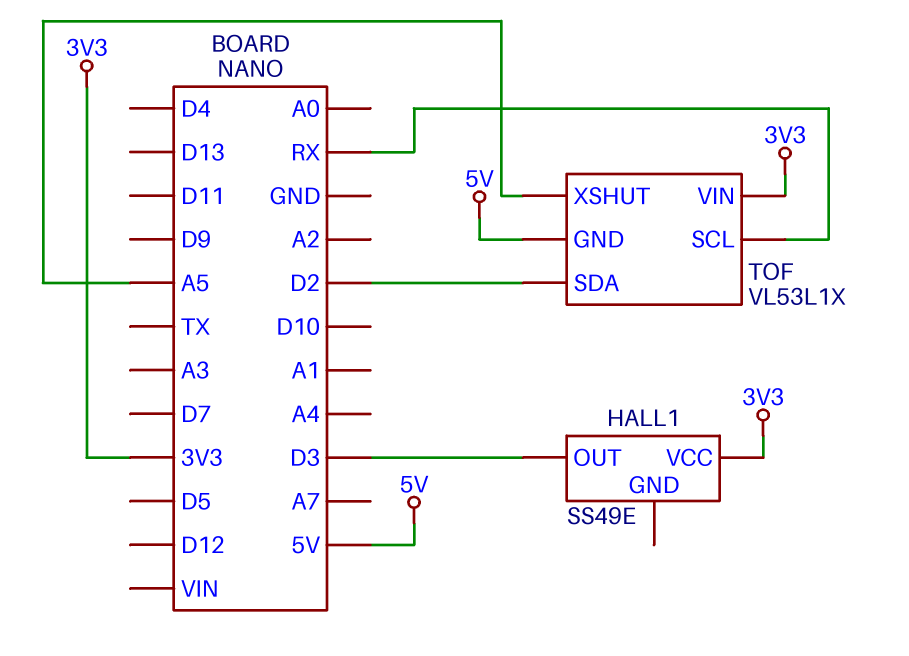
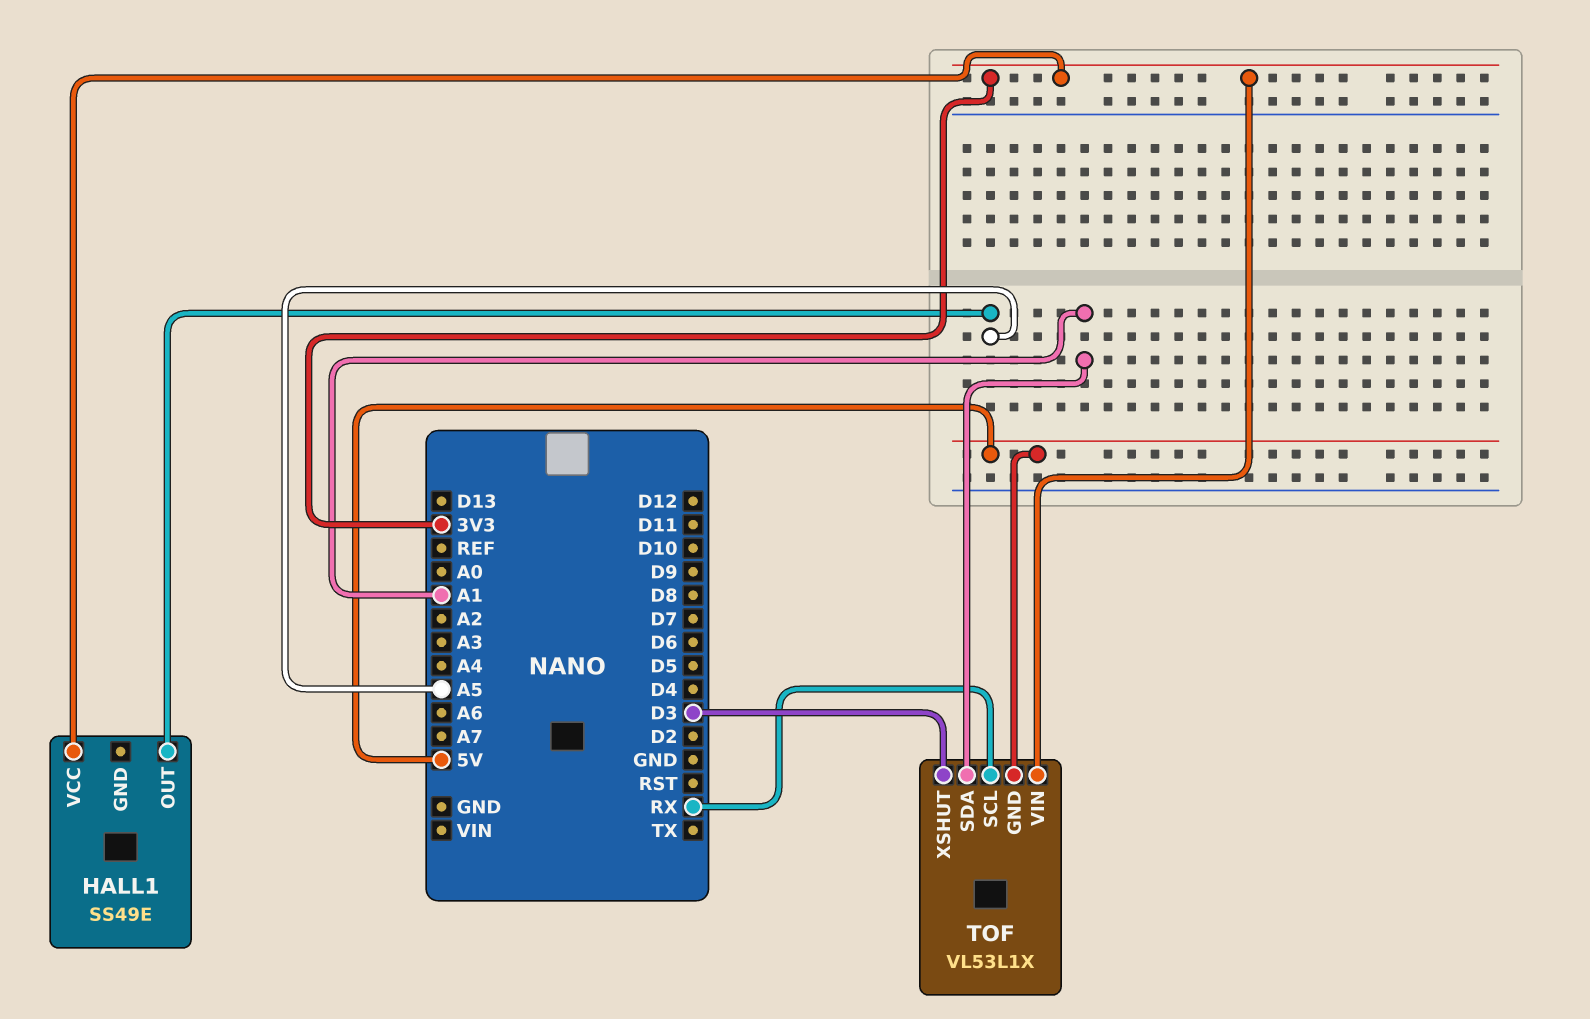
HALL1 pin OUT: D3 -> A5
TOF pin SDA: D2 -> A1
TOF pin XSHUT: A5 -> D3

